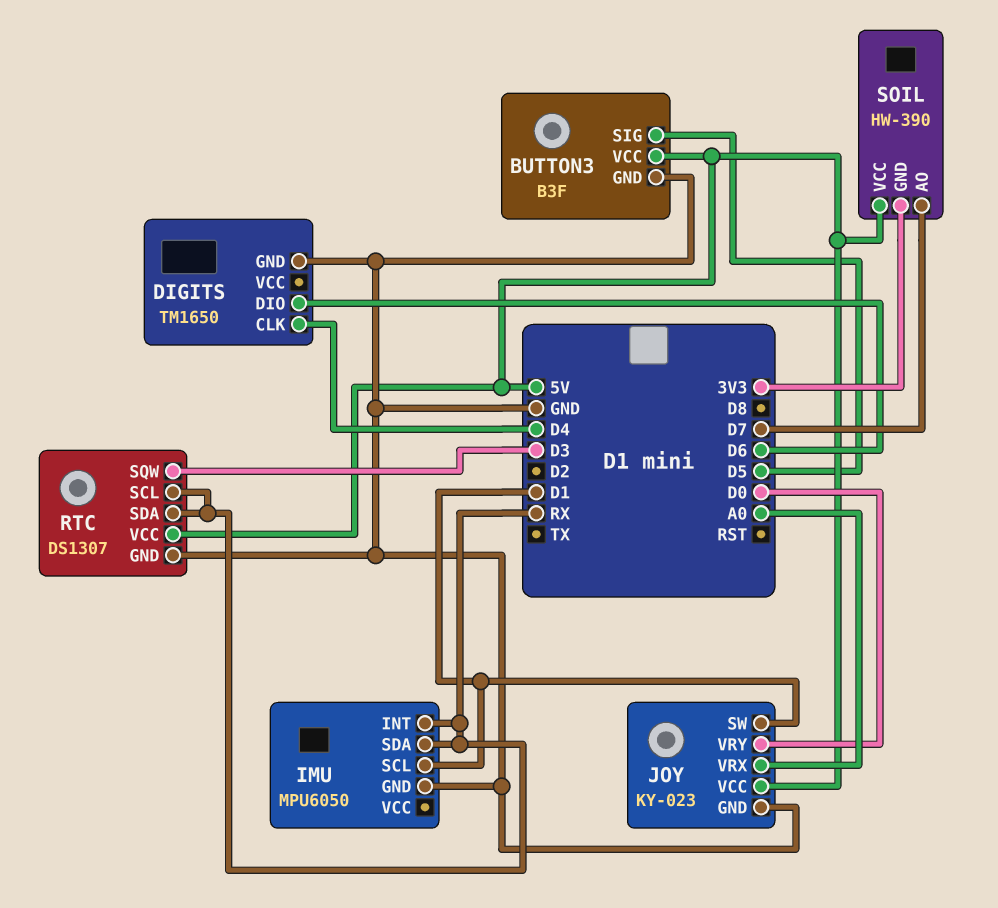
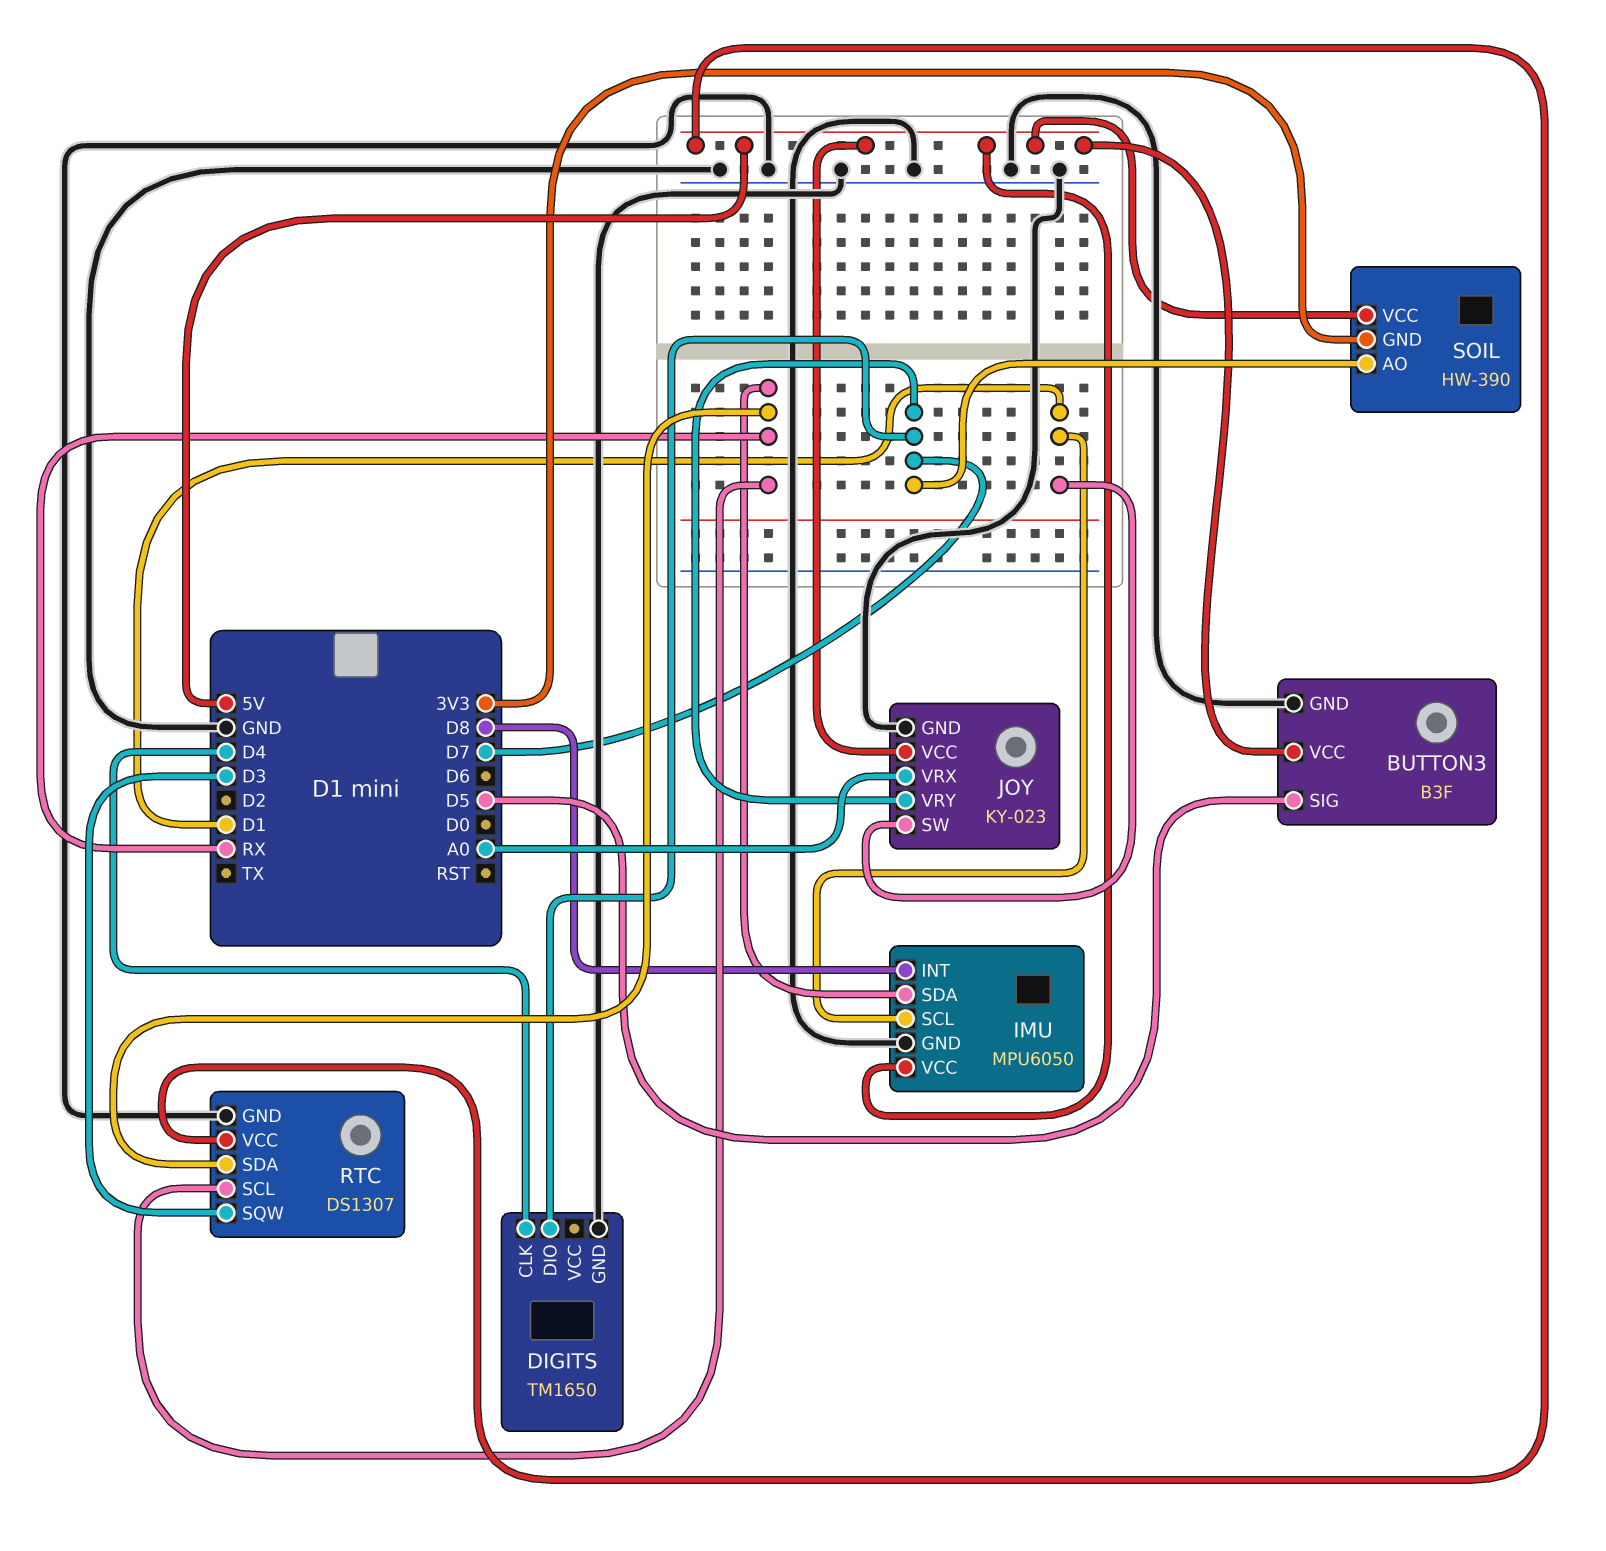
DIGITS pin DIO: D6 -> D7
IMU pin INT: RX -> D8
IMU pin VCC: none -> 5V
JOY pin VRY: D0 -> D7

